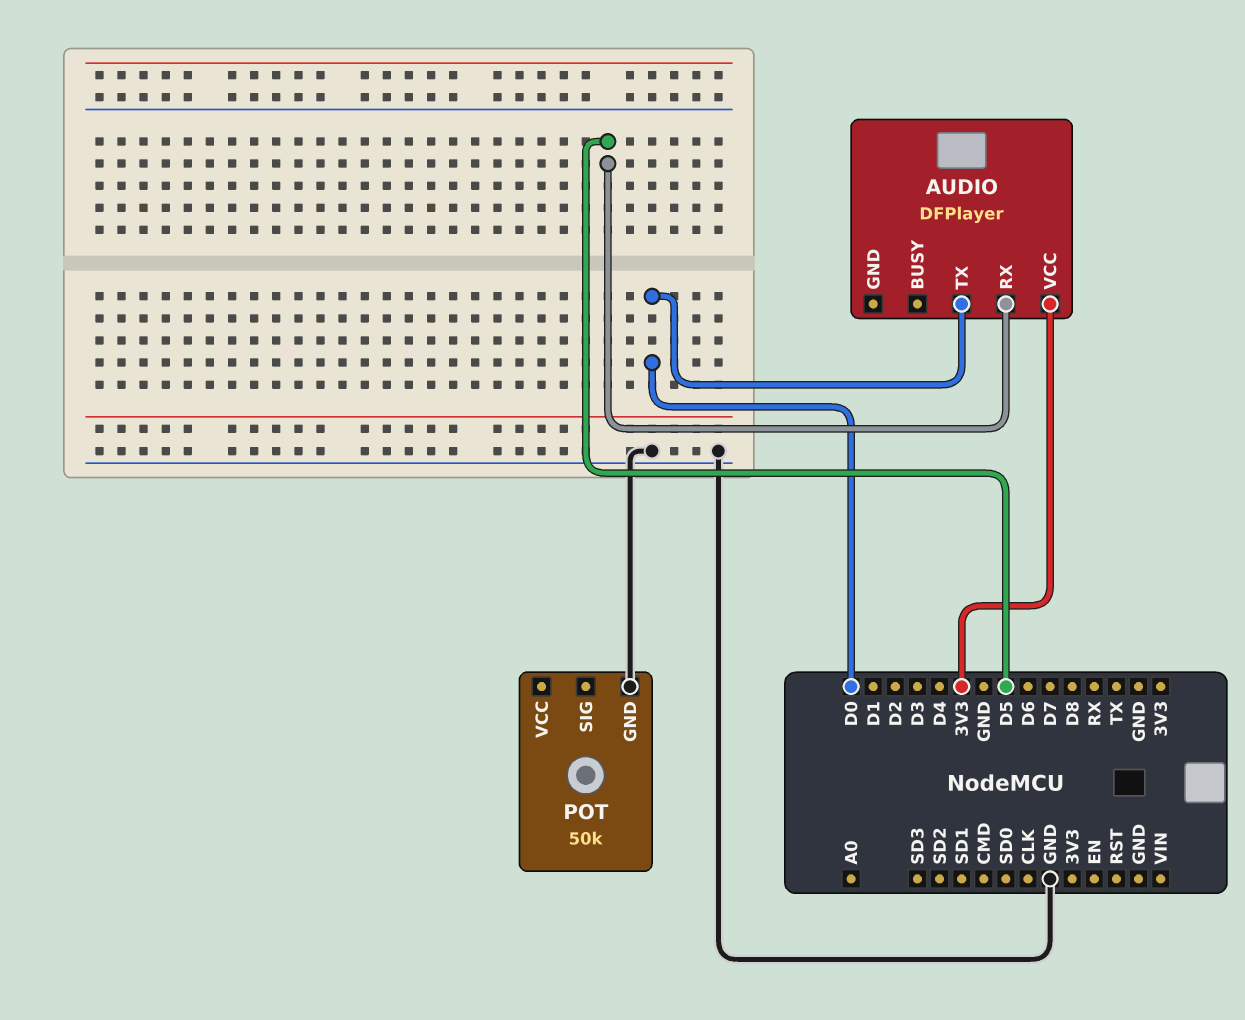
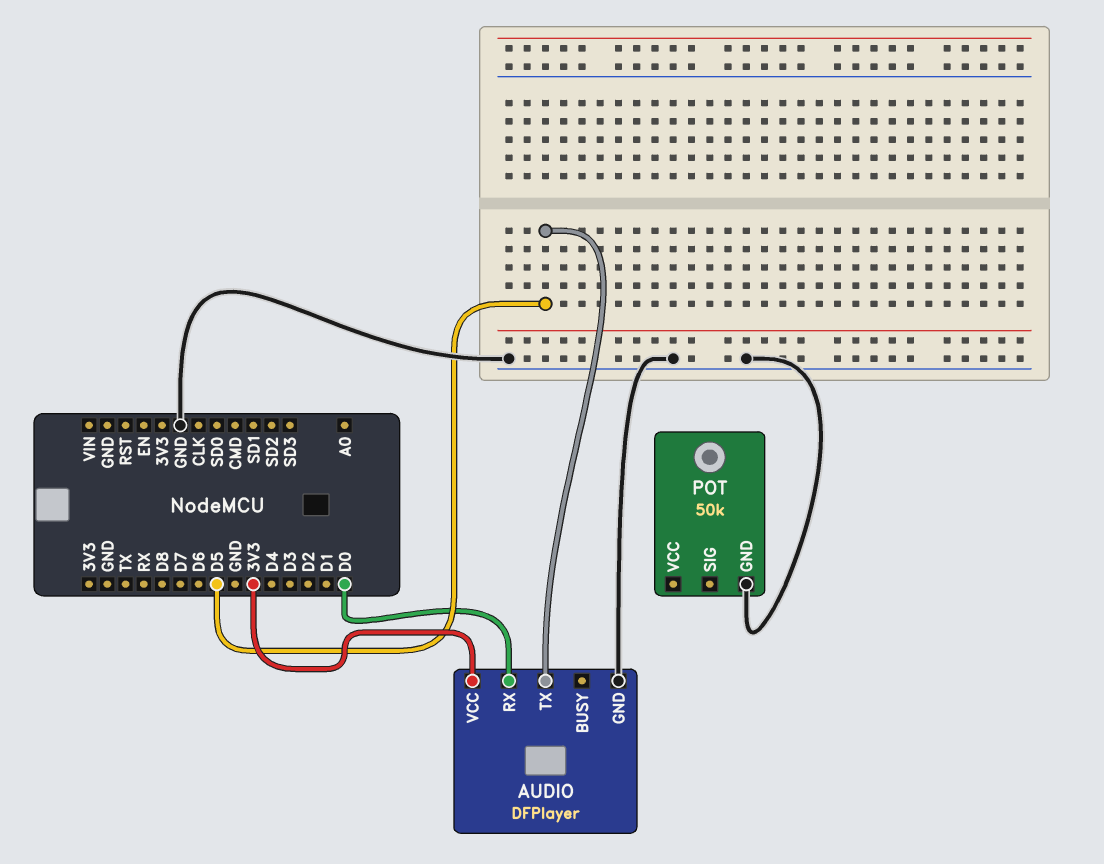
AUDIO pin GND: none -> GND
AUDIO pin RX: D5 -> D0
AUDIO pin TX: D0 -> D5

